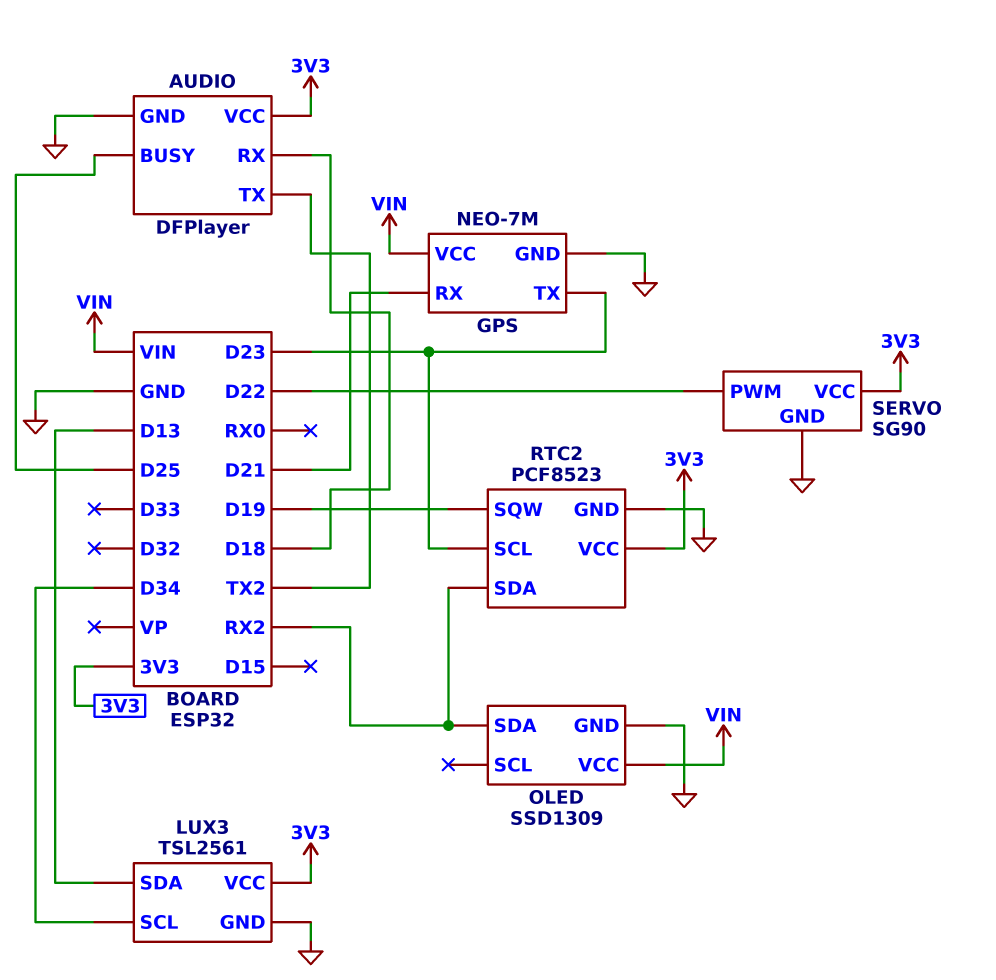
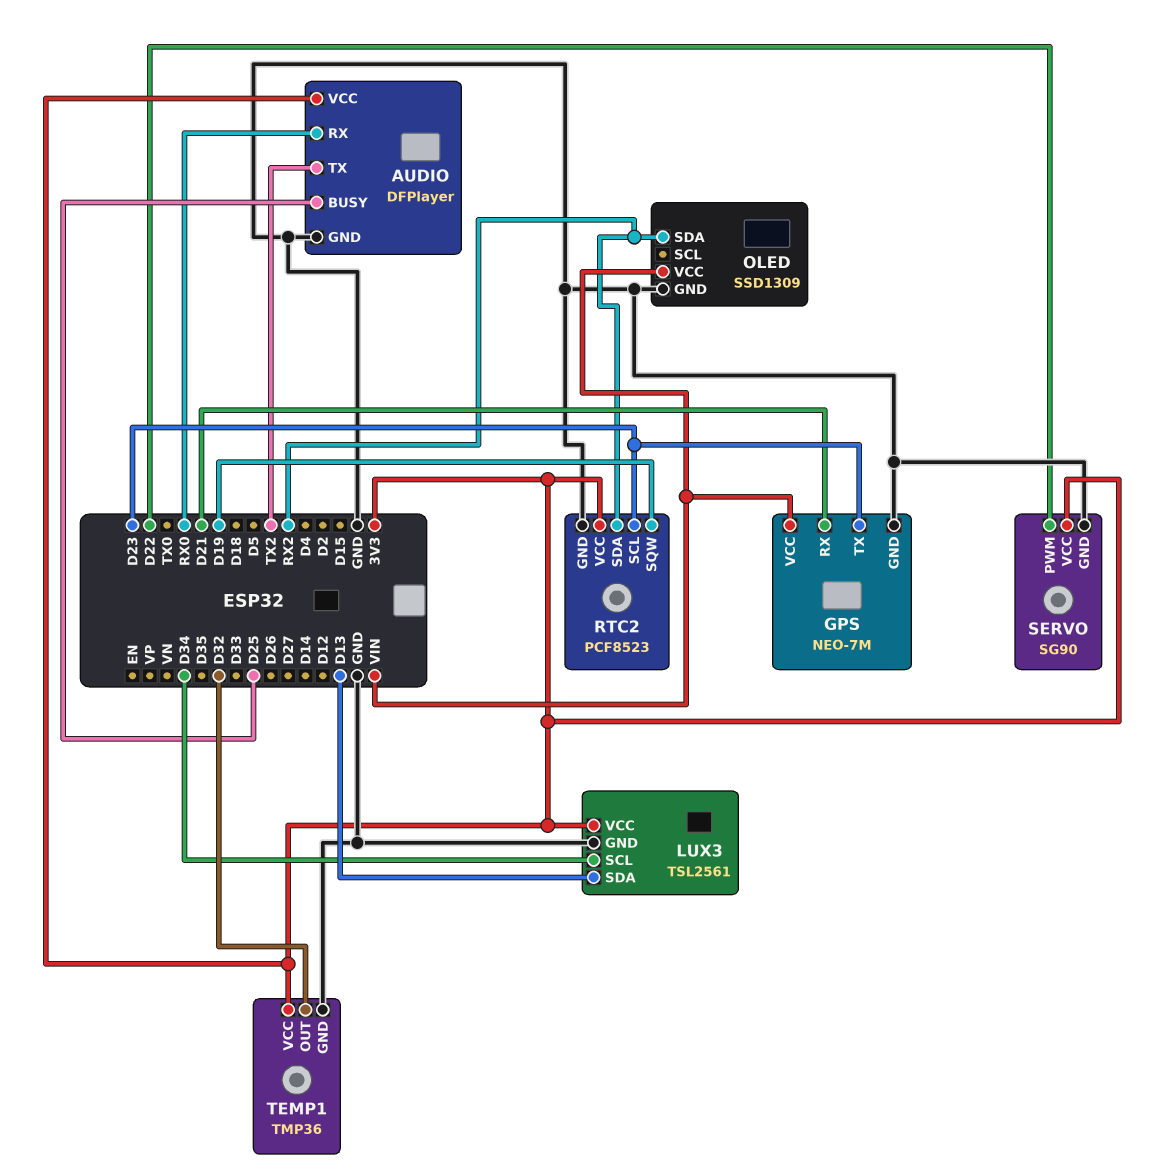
AUDIO pin RX: D18 -> RX0
TEMP1: none -> TMP36
TEMP1 pin GND: none -> GND
TEMP1 pin OUT: none -> D32
TEMP1 pin VCC: none -> 3V3

